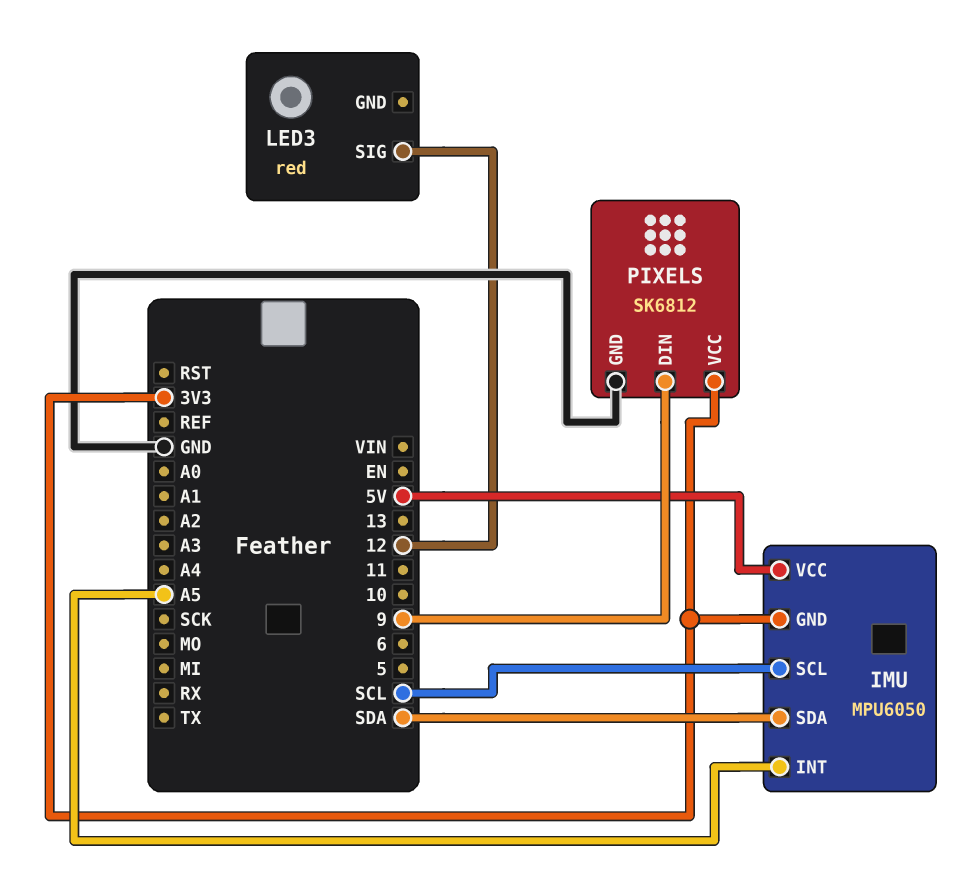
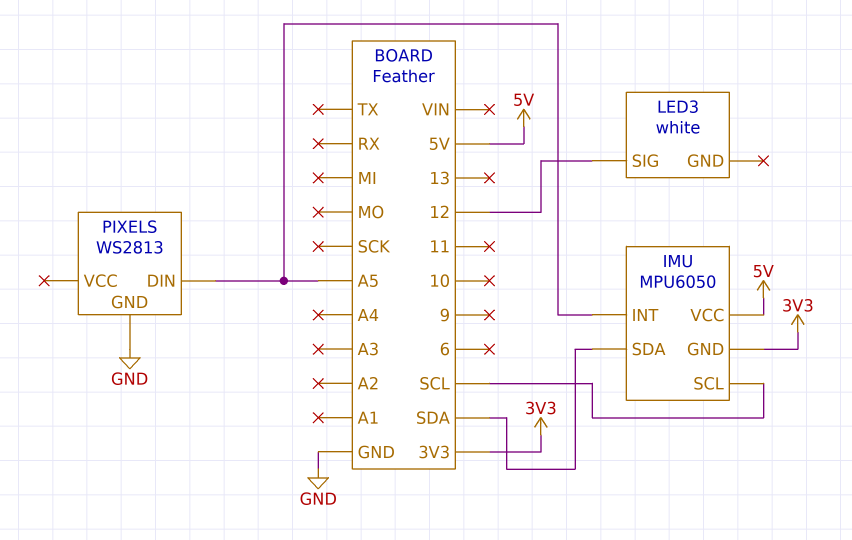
LED3: red -> white
PIXELS: SK6812 -> WS2813
PIXELS pin DIN: 9 -> A5
PIXELS pin VCC: 3V3 -> none

